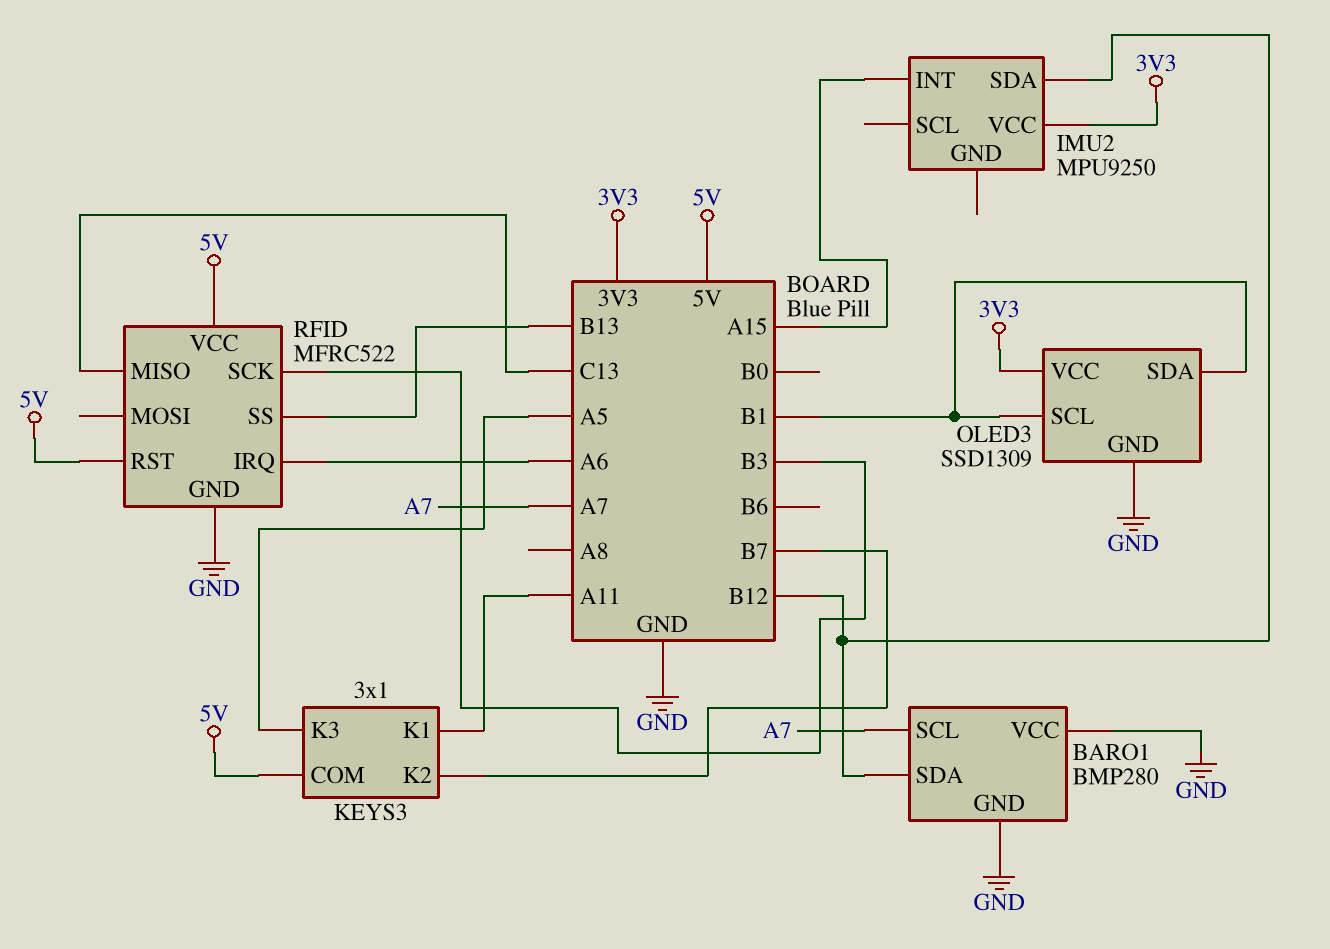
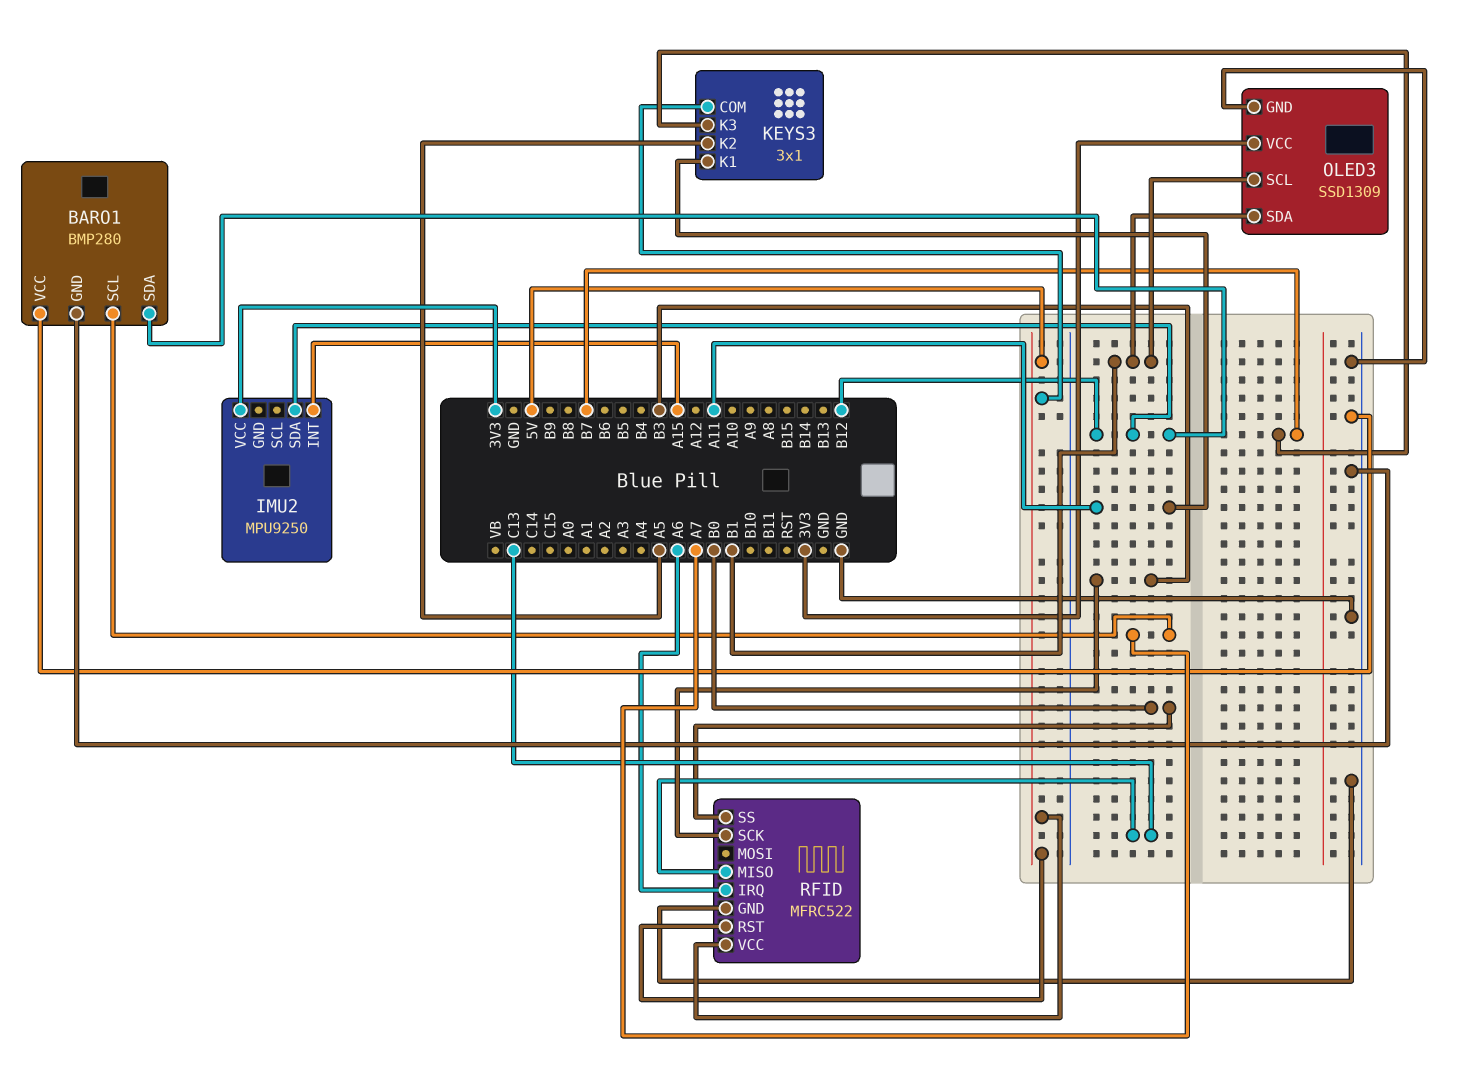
KEYS3 pin K2: B7 -> A5
KEYS3 pin K3: A5 -> B7
RFID pin SS: B13 -> B0

